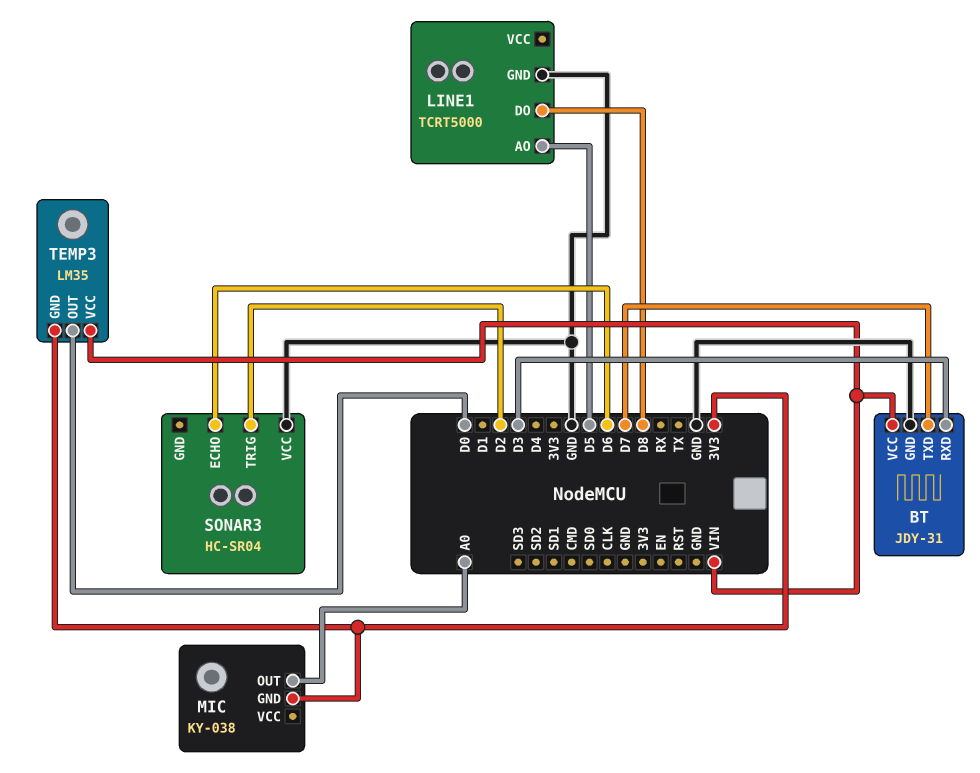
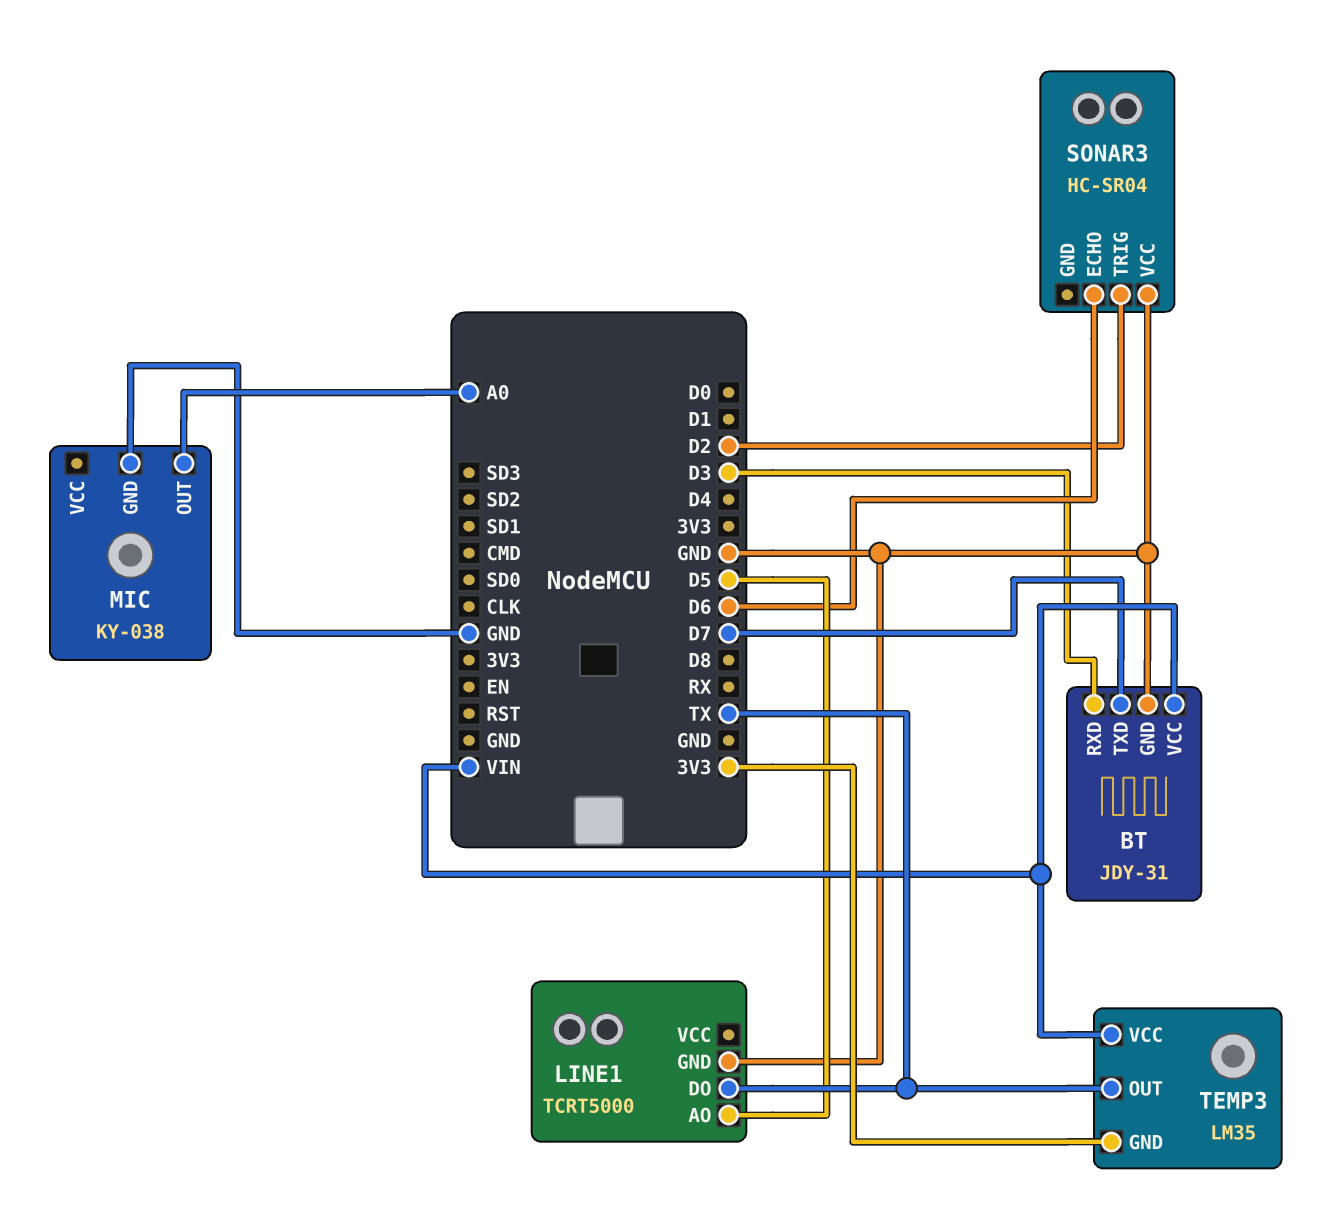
LINE1 pin DO: D8 -> TX
MIC pin GND: 3V3 -> GND
TEMP3 pin OUT: D0 -> TX

